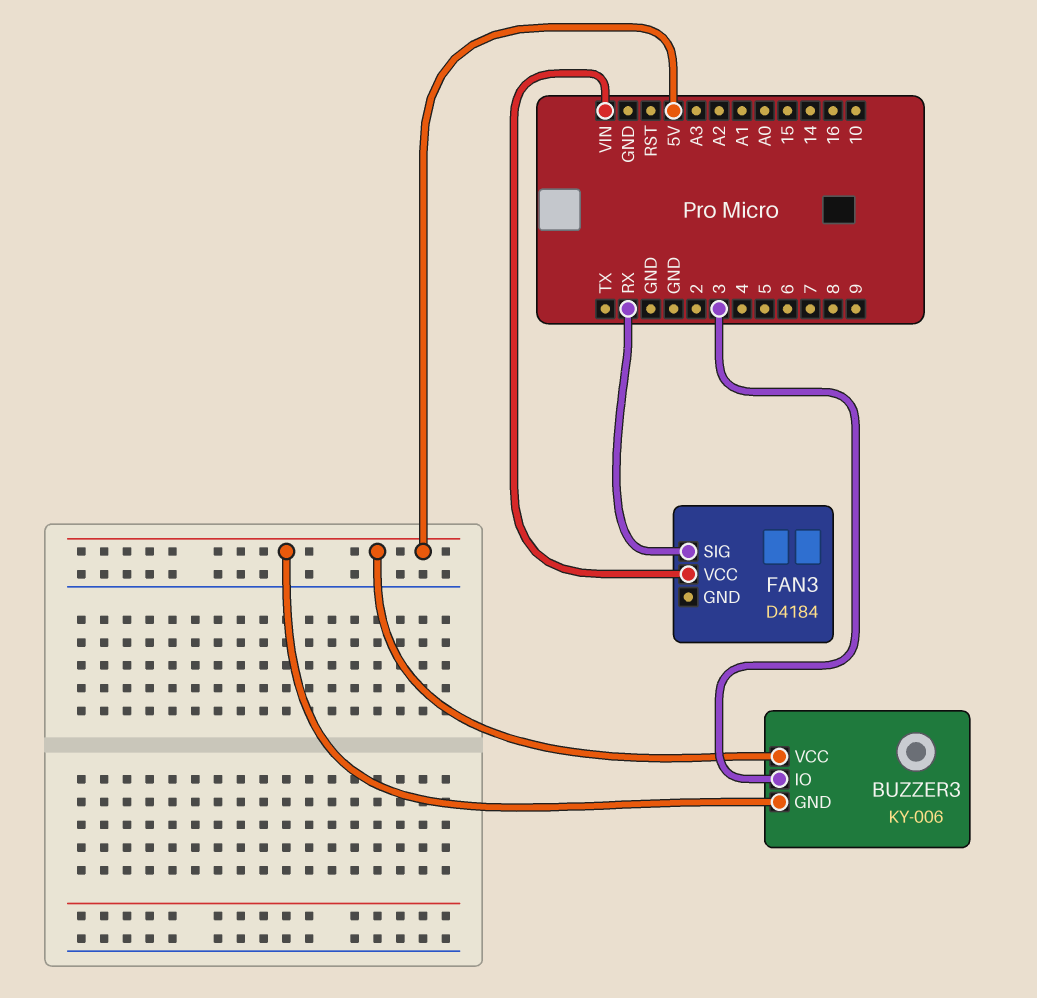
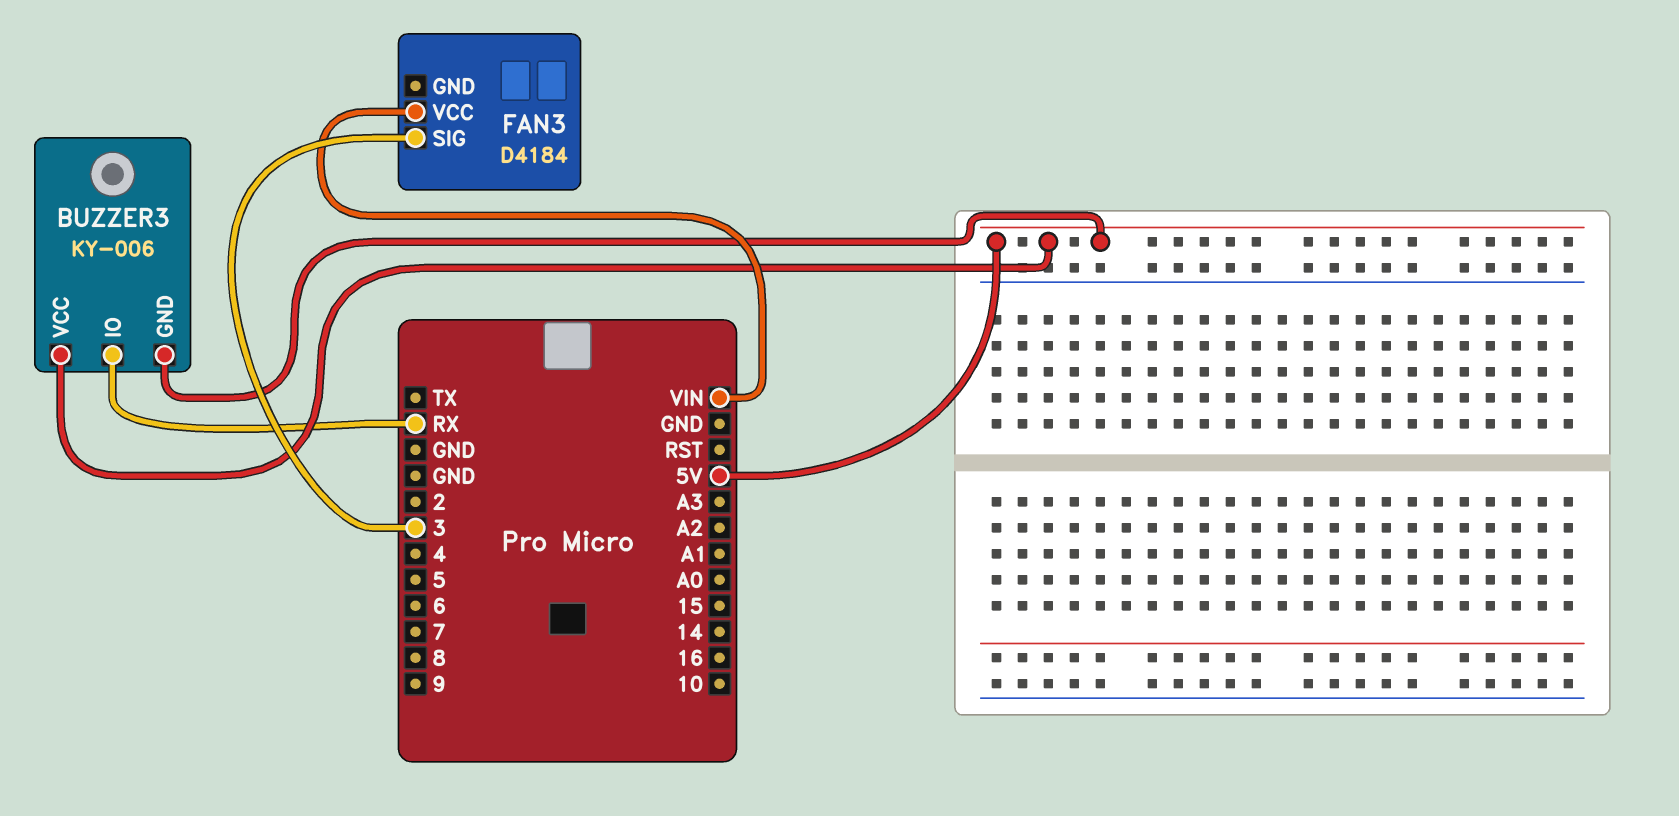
BUZZER3 pin IO: 3 -> RX
FAN3 pin SIG: RX -> 3

